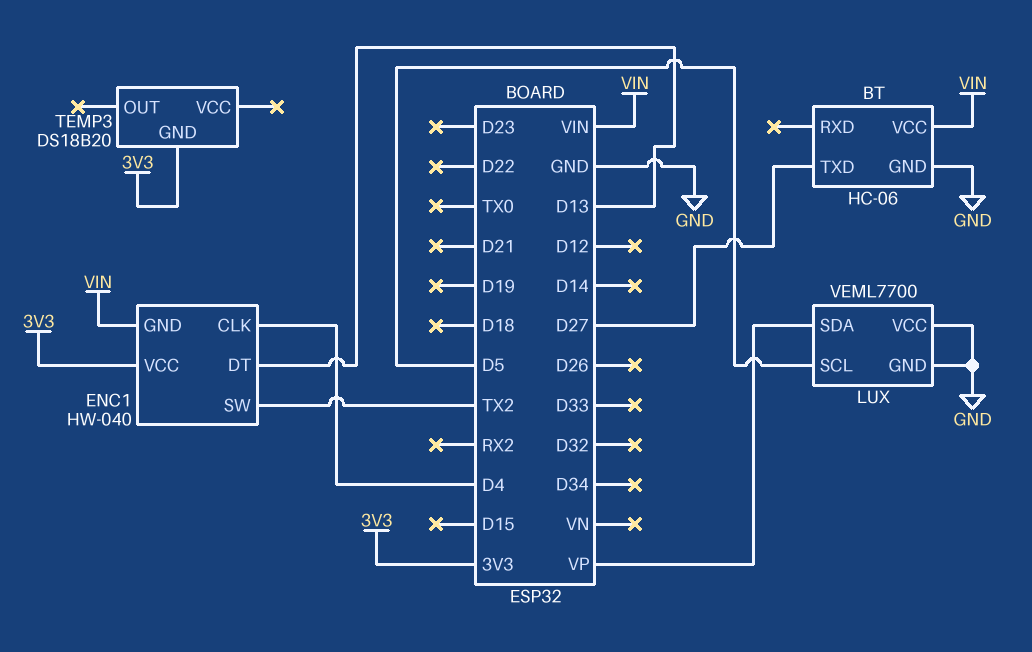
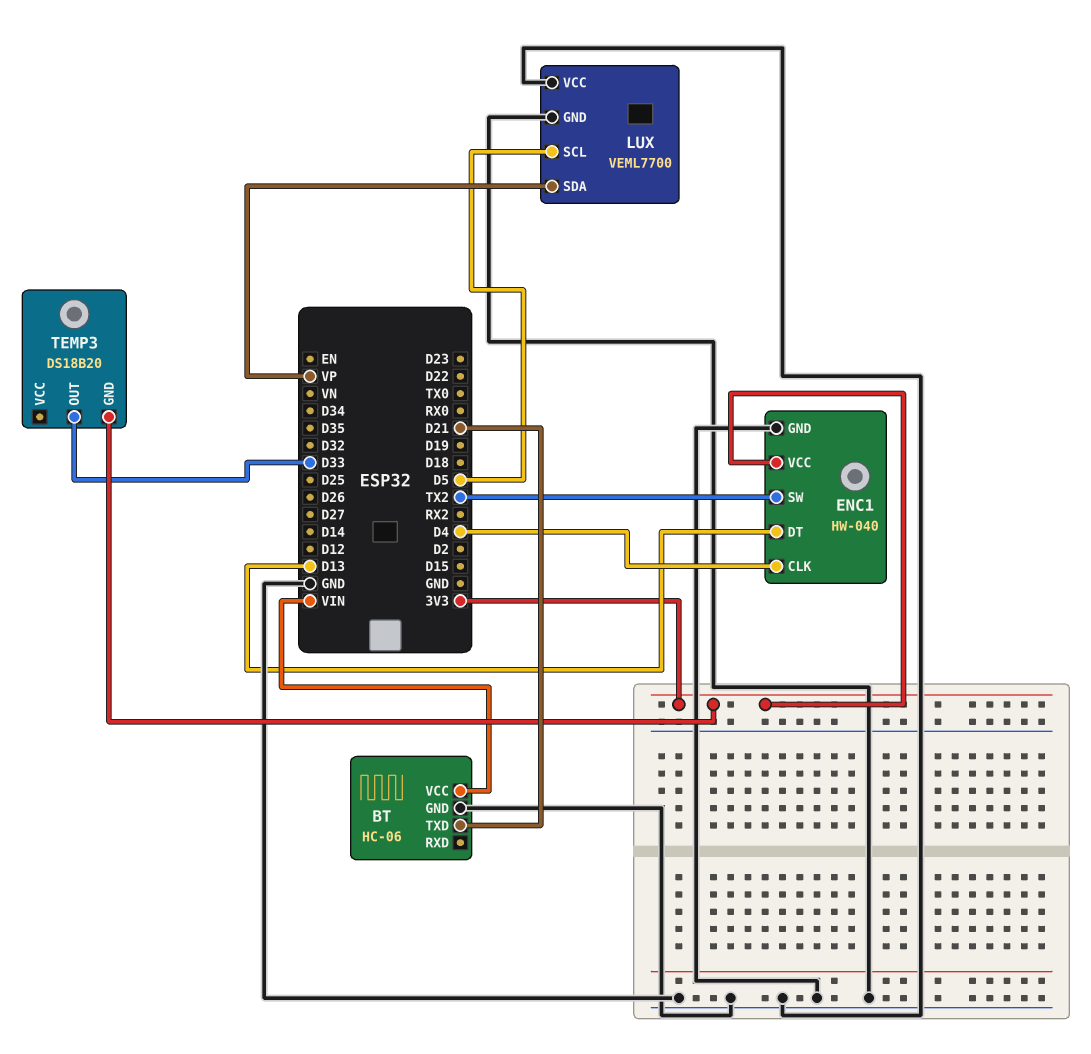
BT pin TXD: D27 -> D21
ENC1 pin GND: VIN -> GND
TEMP3 pin OUT: none -> D33

